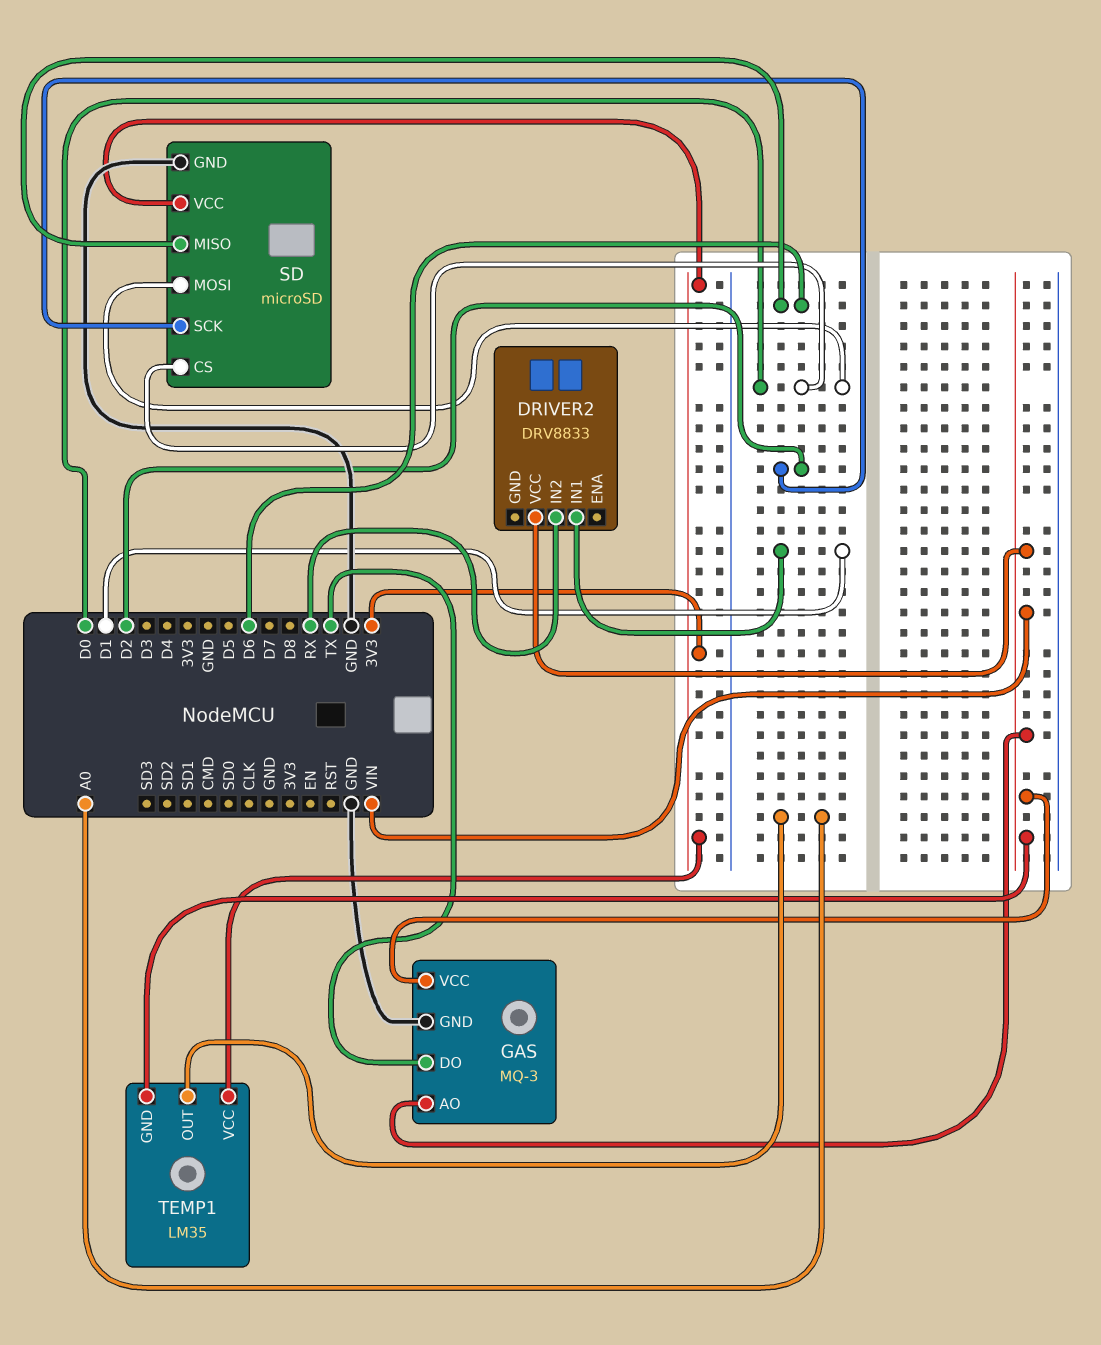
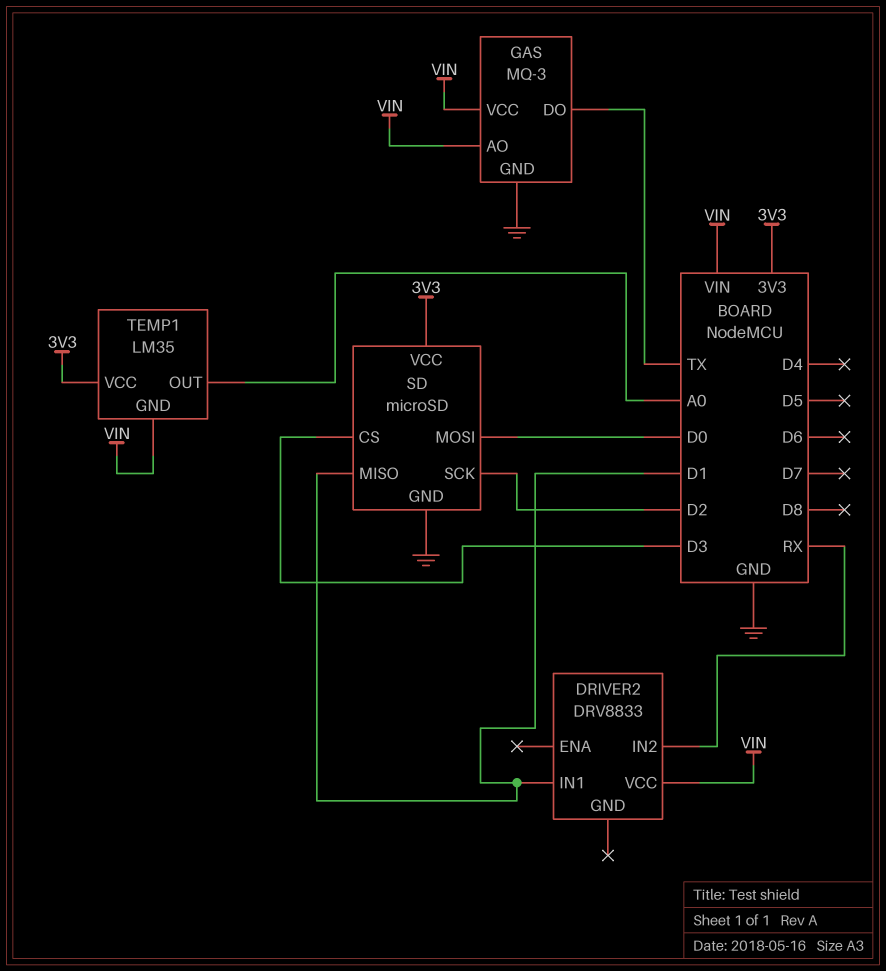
SD pin CS: D0 -> D3
SD pin MISO: D6 -> D1

